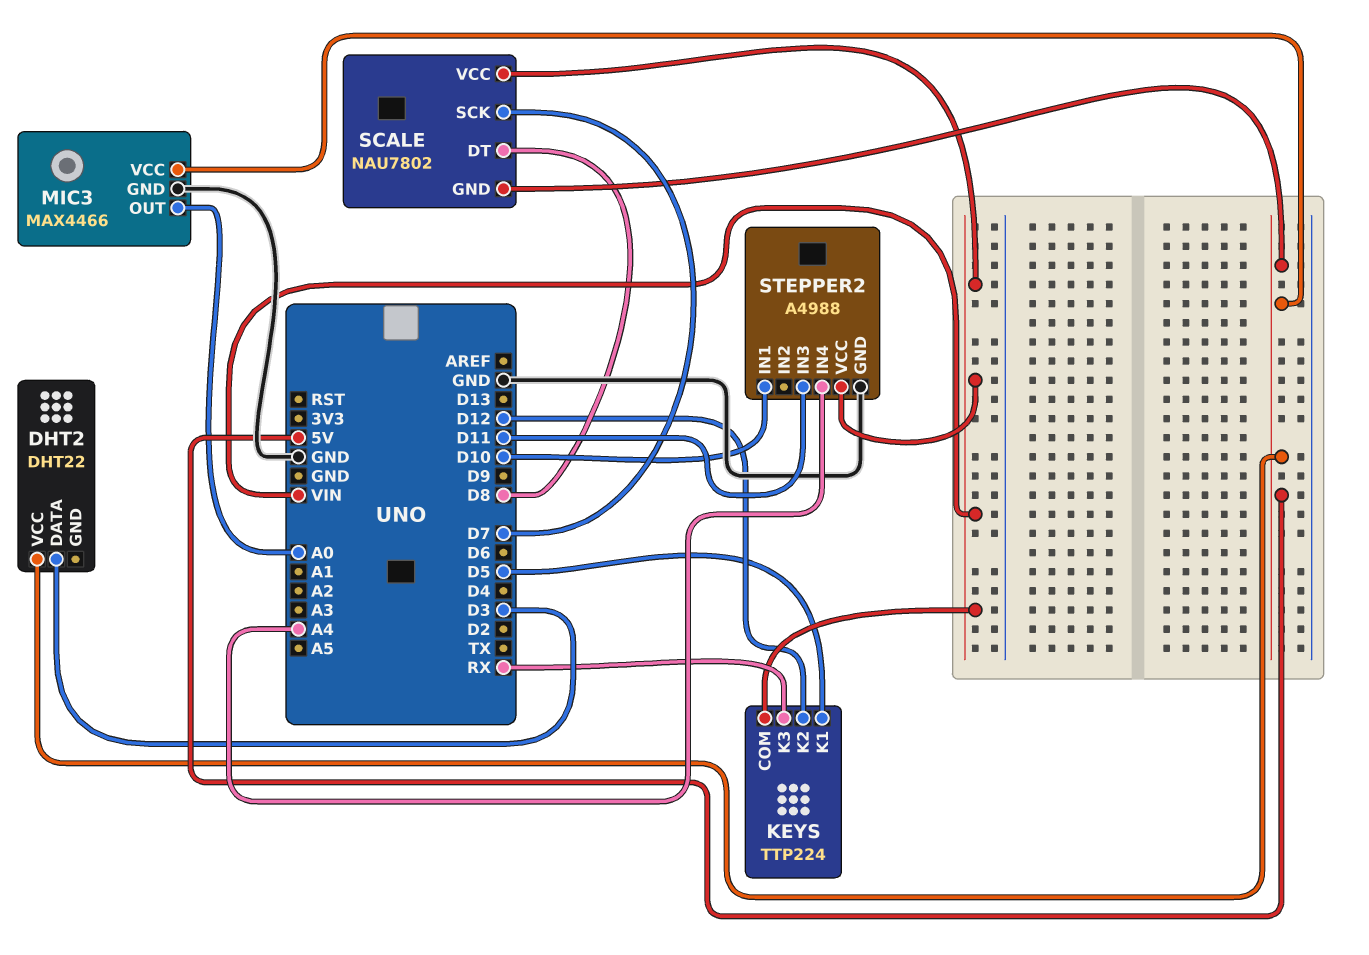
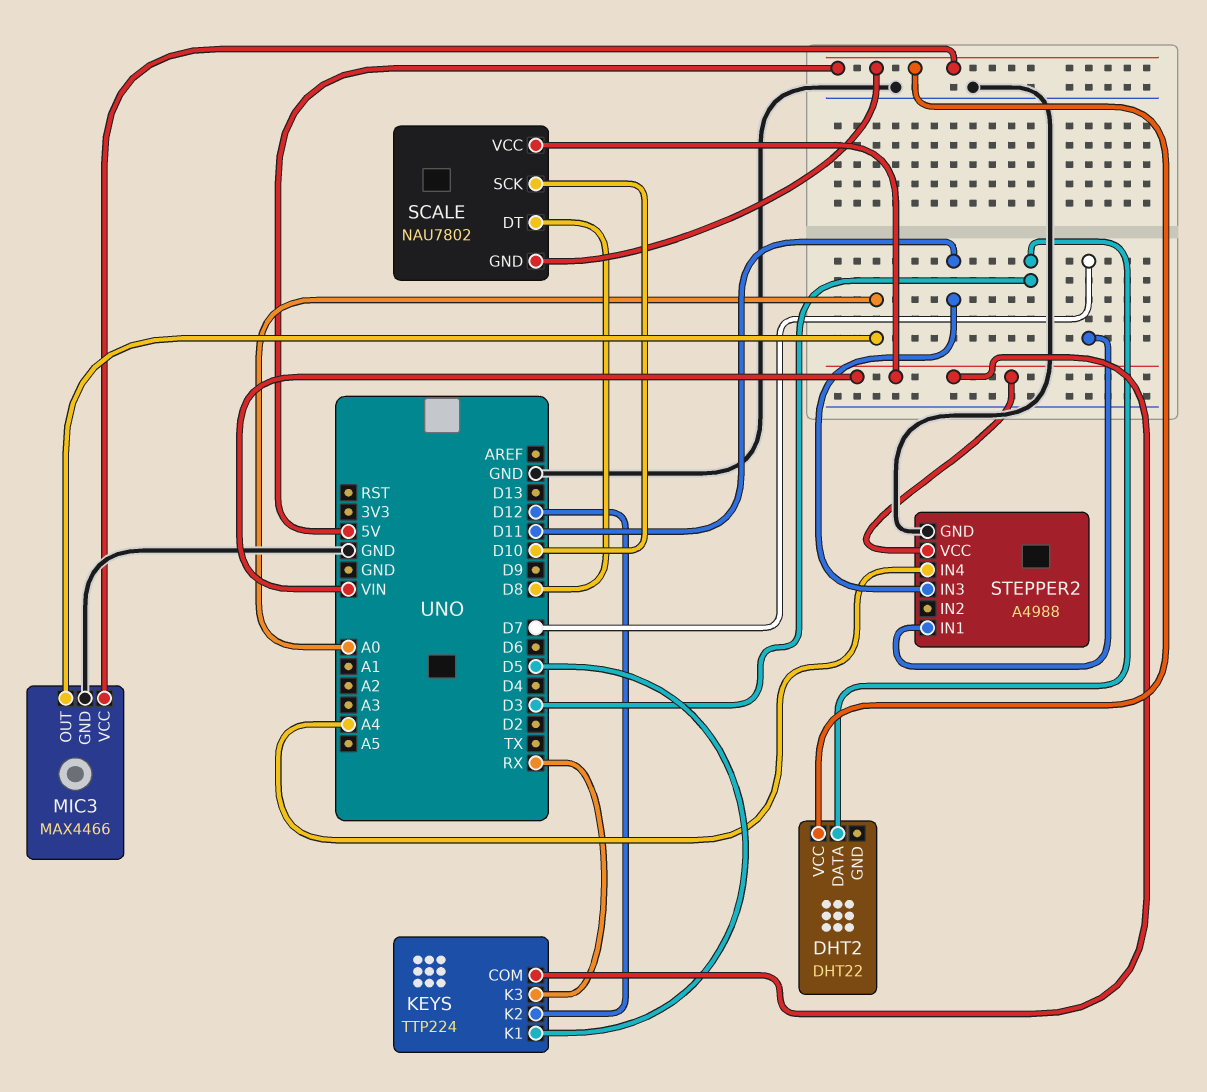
SCALE pin SCK: D7 -> D10
STEPPER2 pin IN1: D10 -> D7

